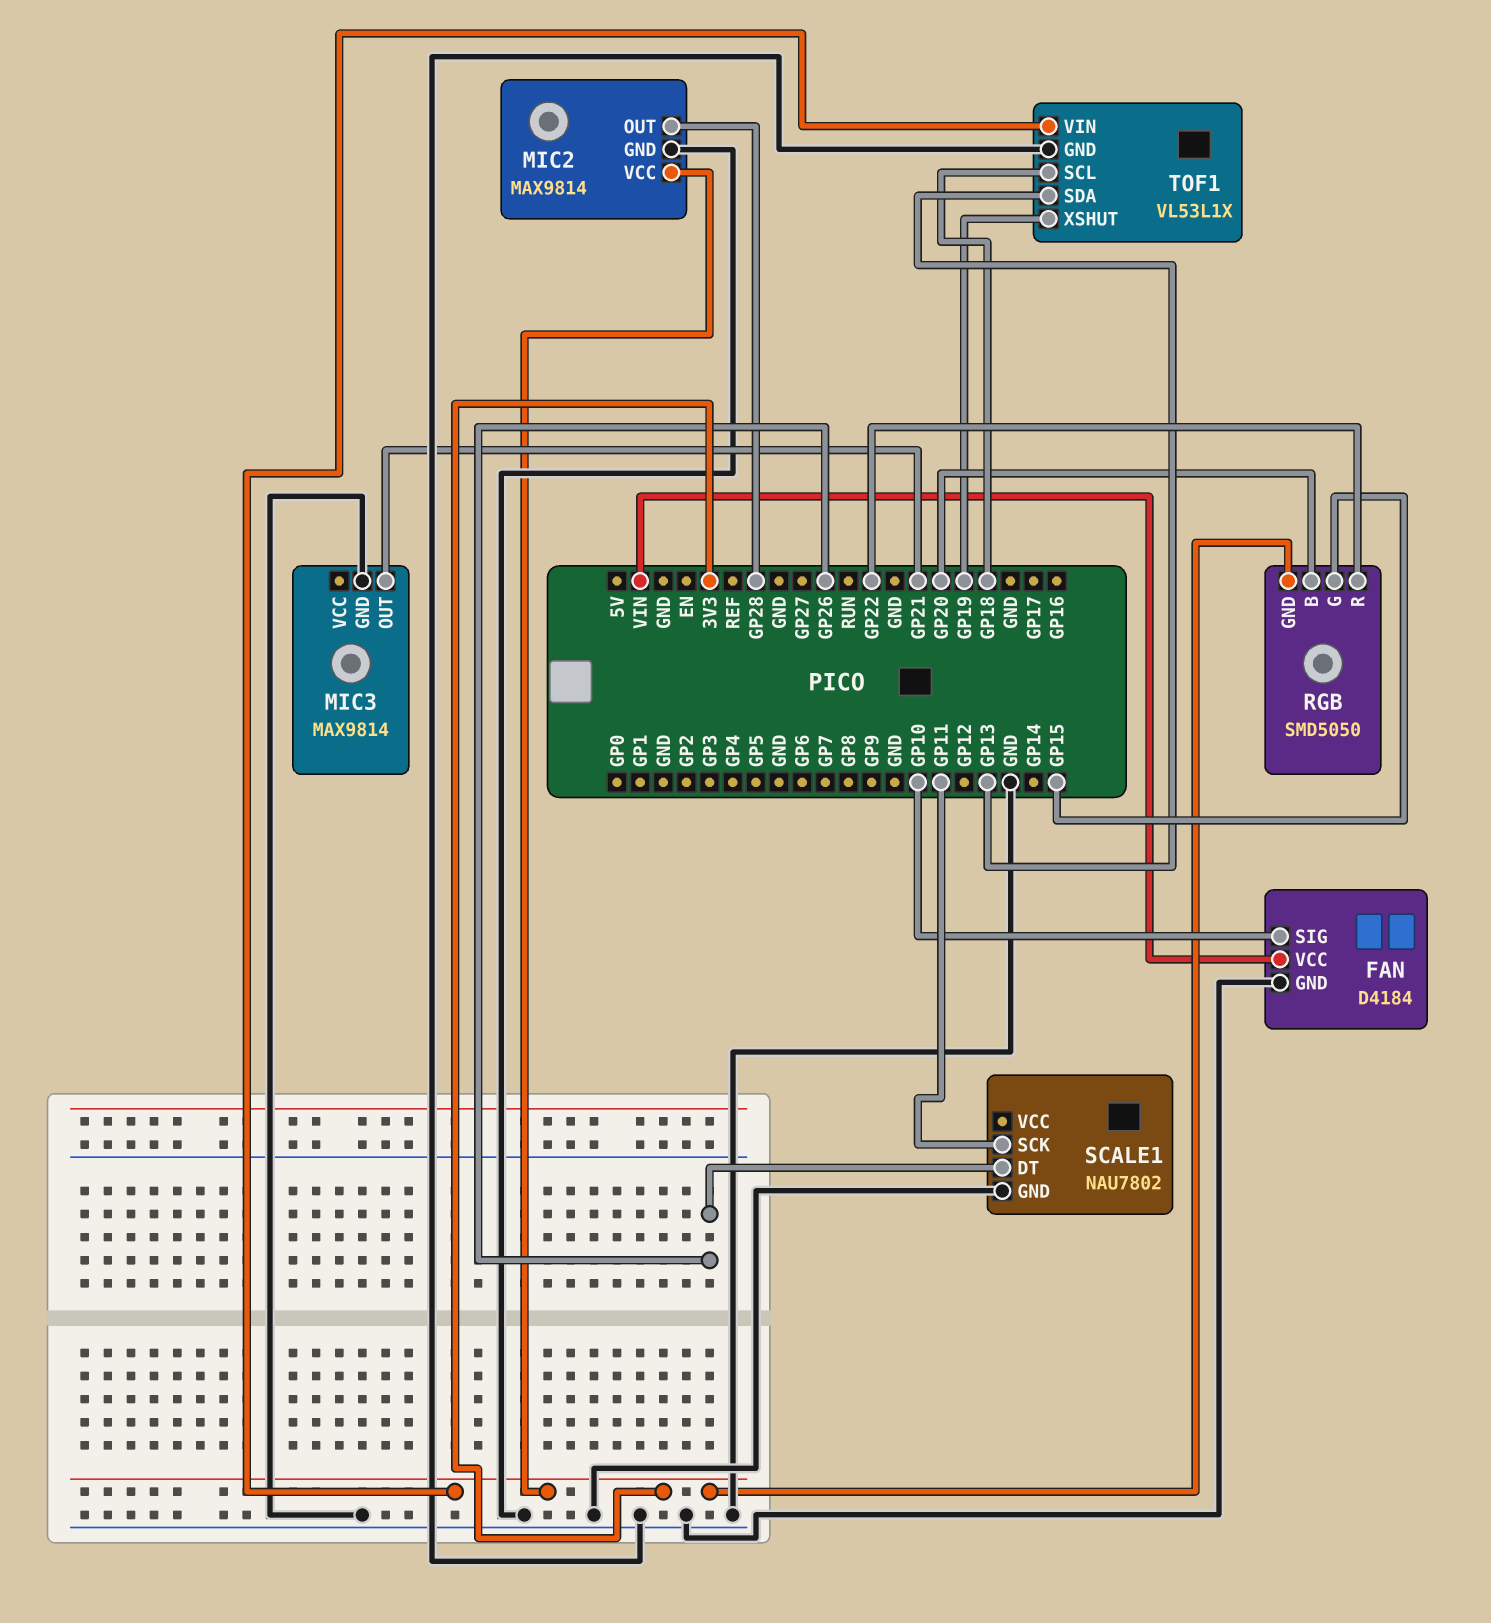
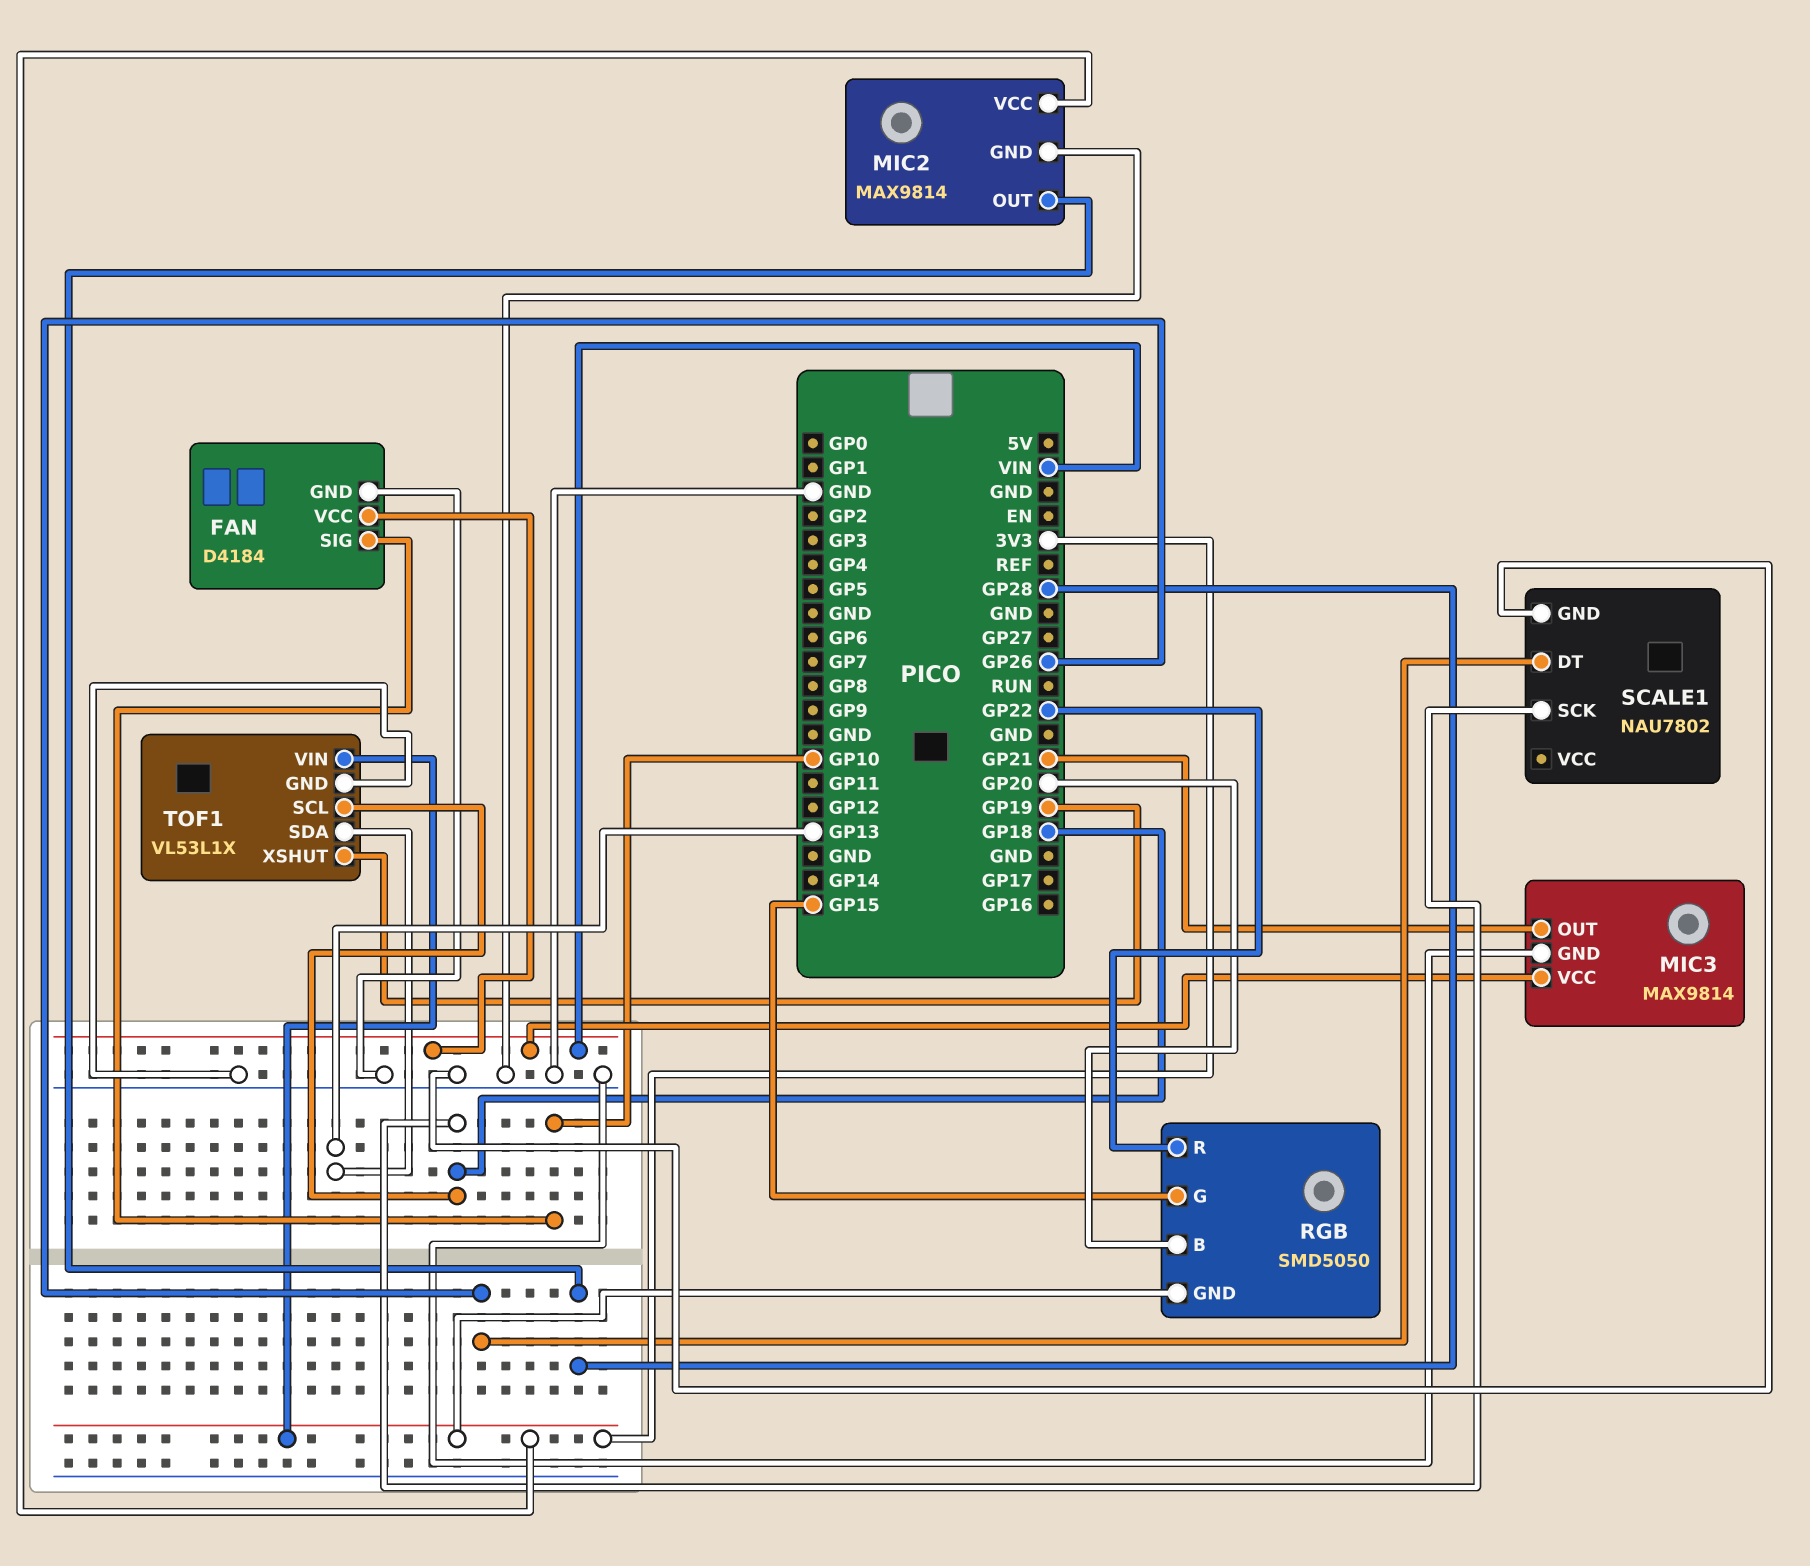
MIC3 pin VCC: none -> VIN
SCALE1 pin SCK: GP11 -> GP18

